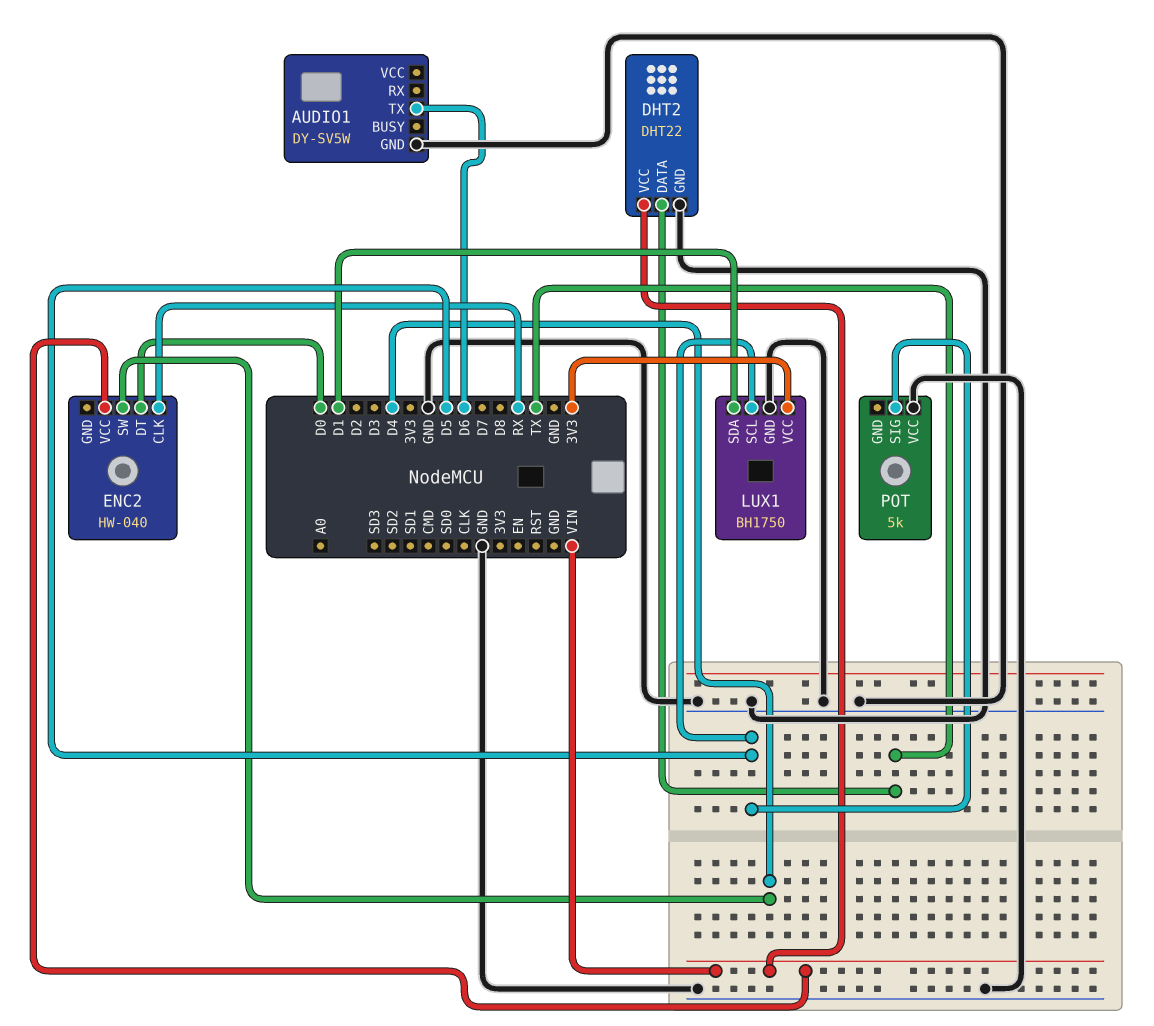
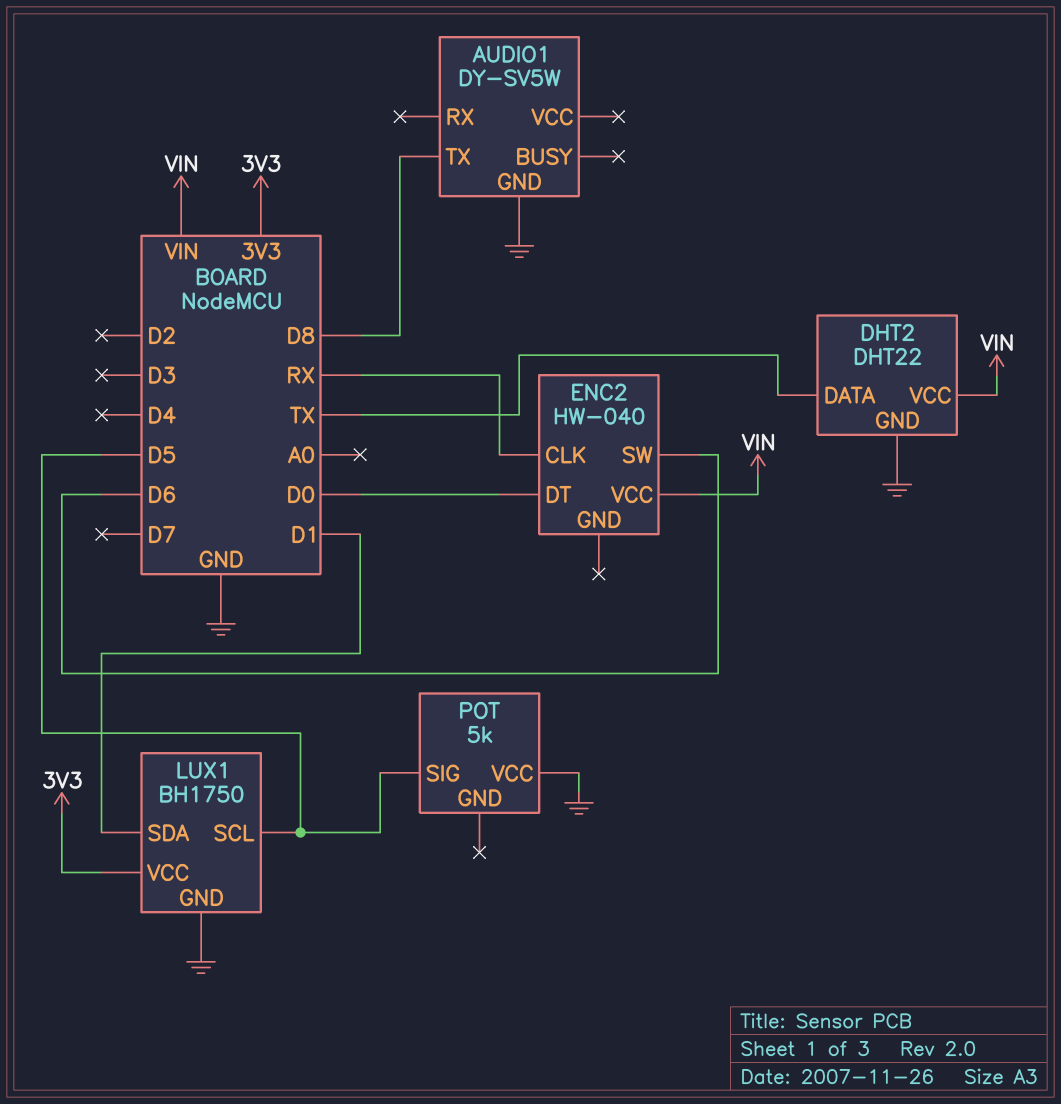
AUDIO1 pin TX: D6 -> D8
ENC2 pin SW: D4 -> D6

